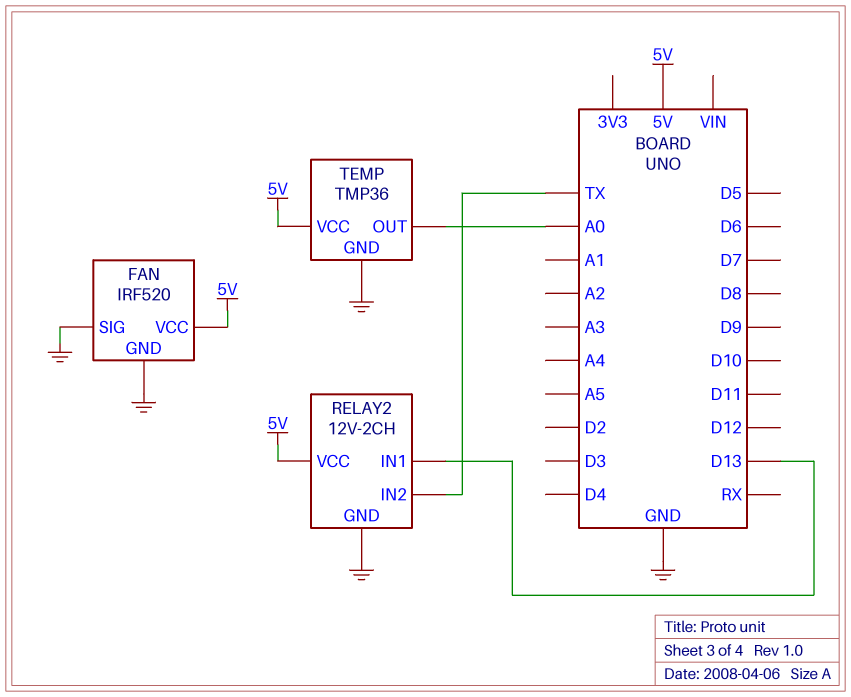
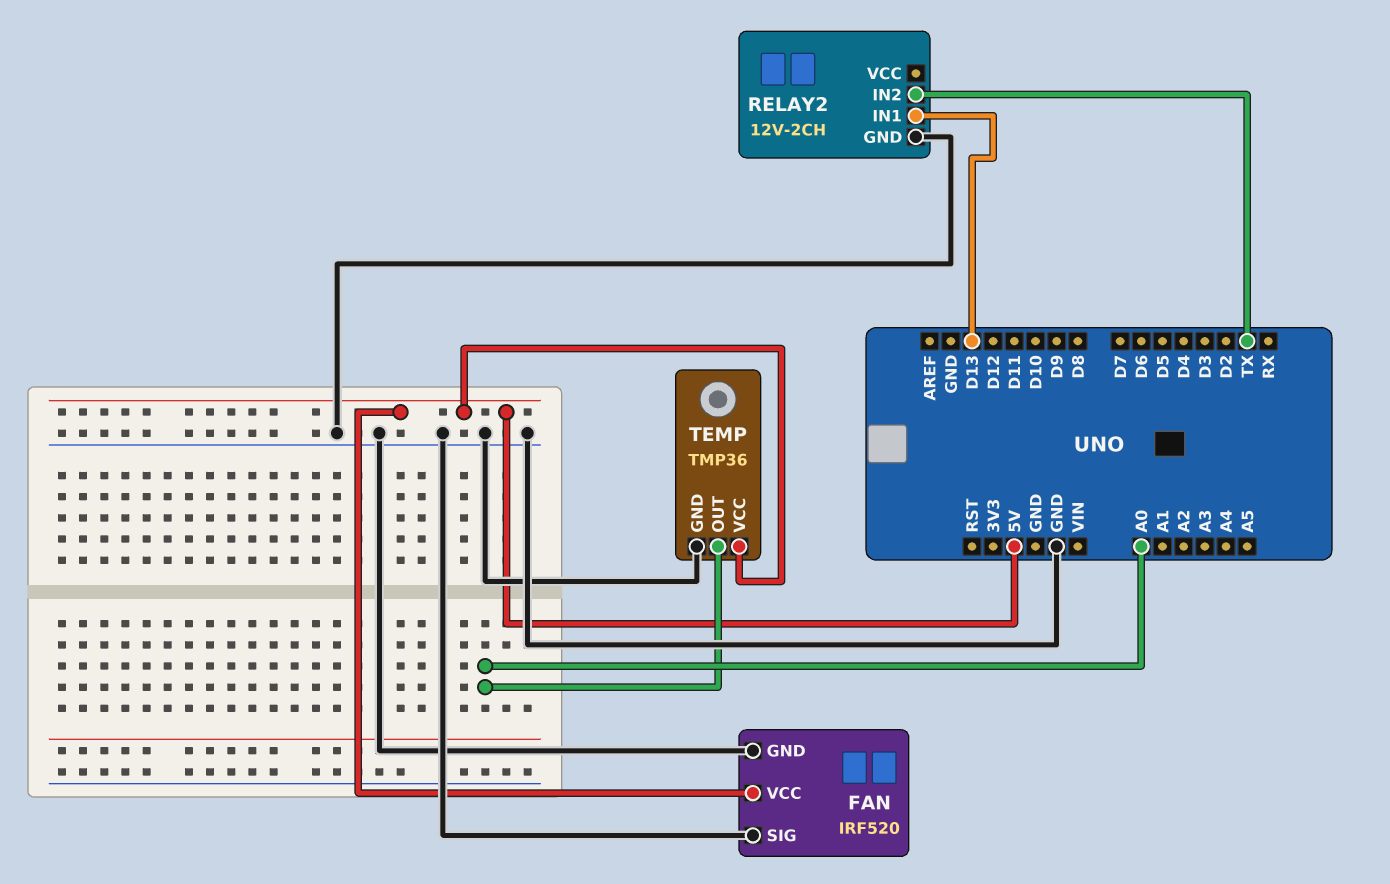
RELAY2 pin VCC: 5V -> none

